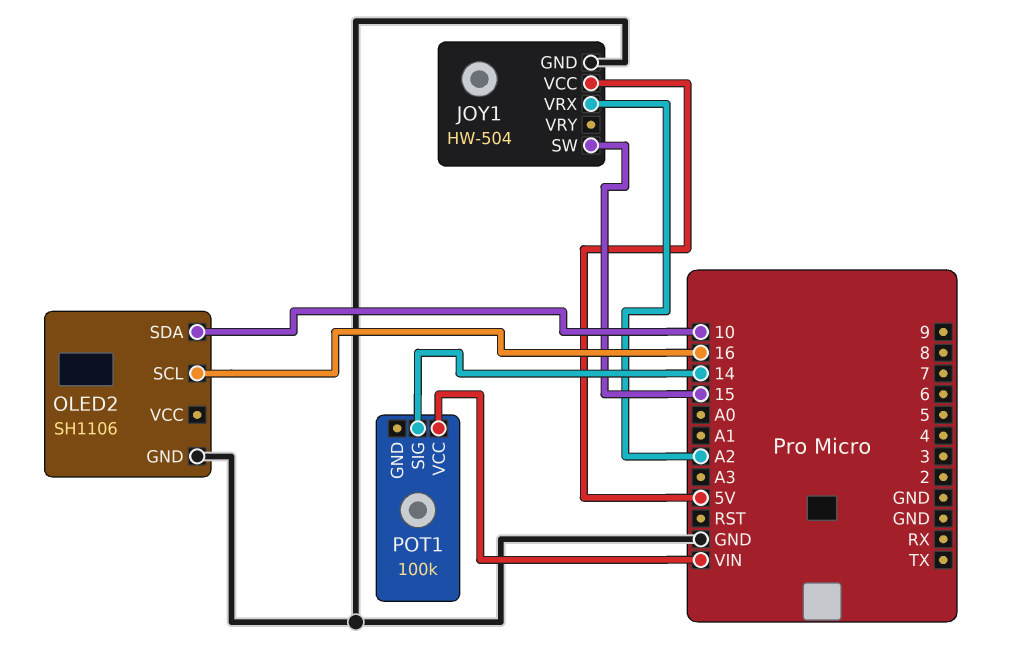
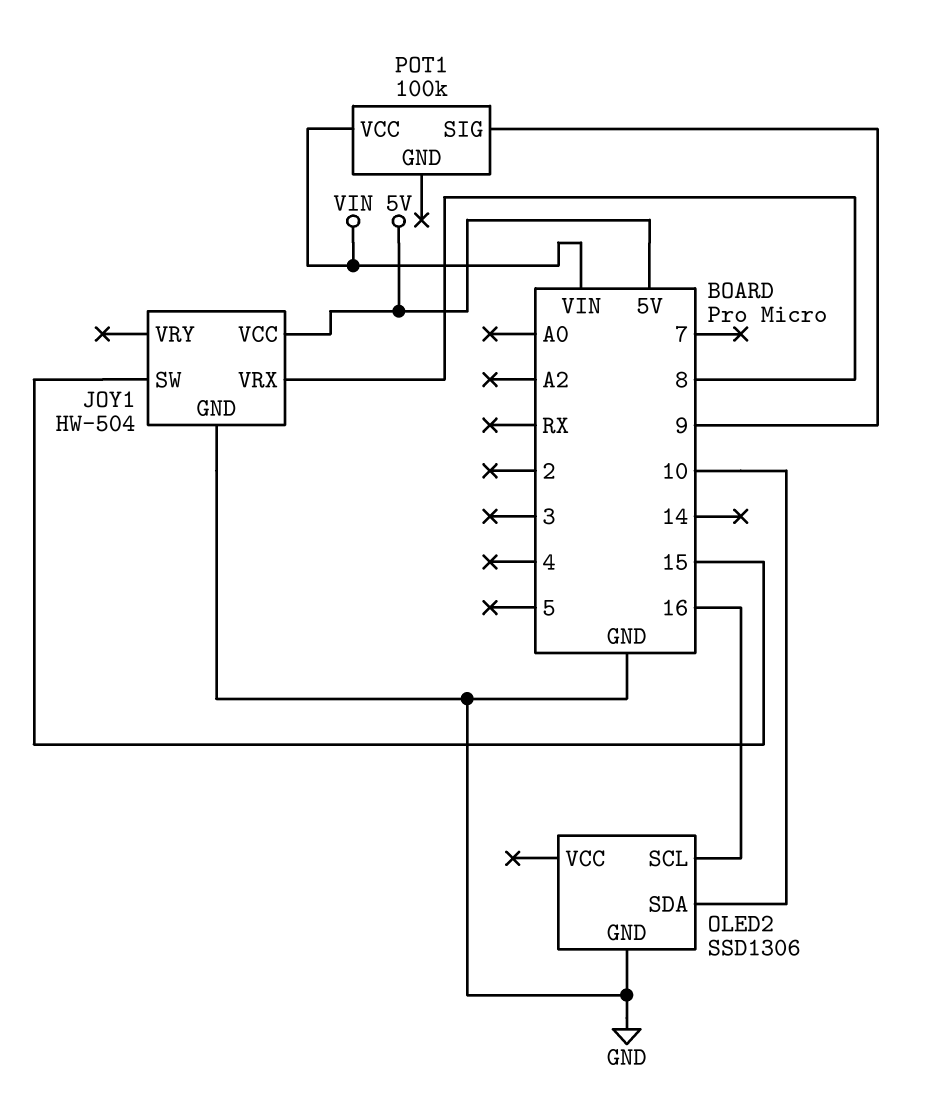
JOY1 pin VRX: A2 -> 8
OLED2: SH1106 -> SSD1306
POT1 pin SIG: 14 -> 9

